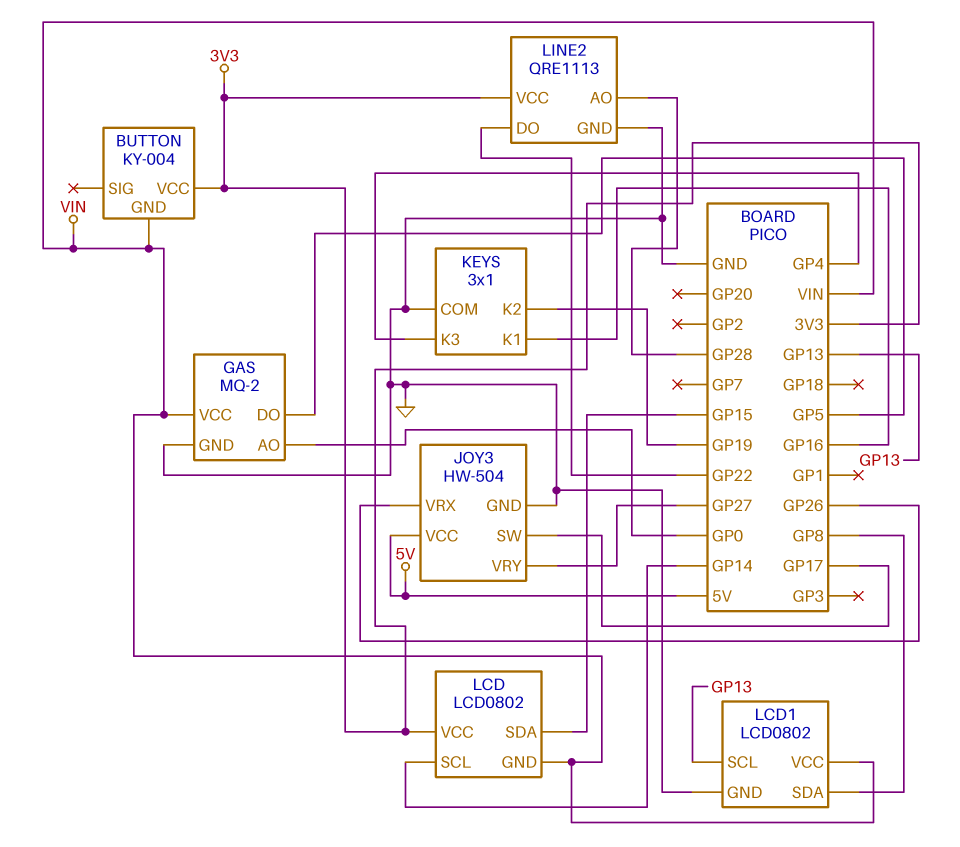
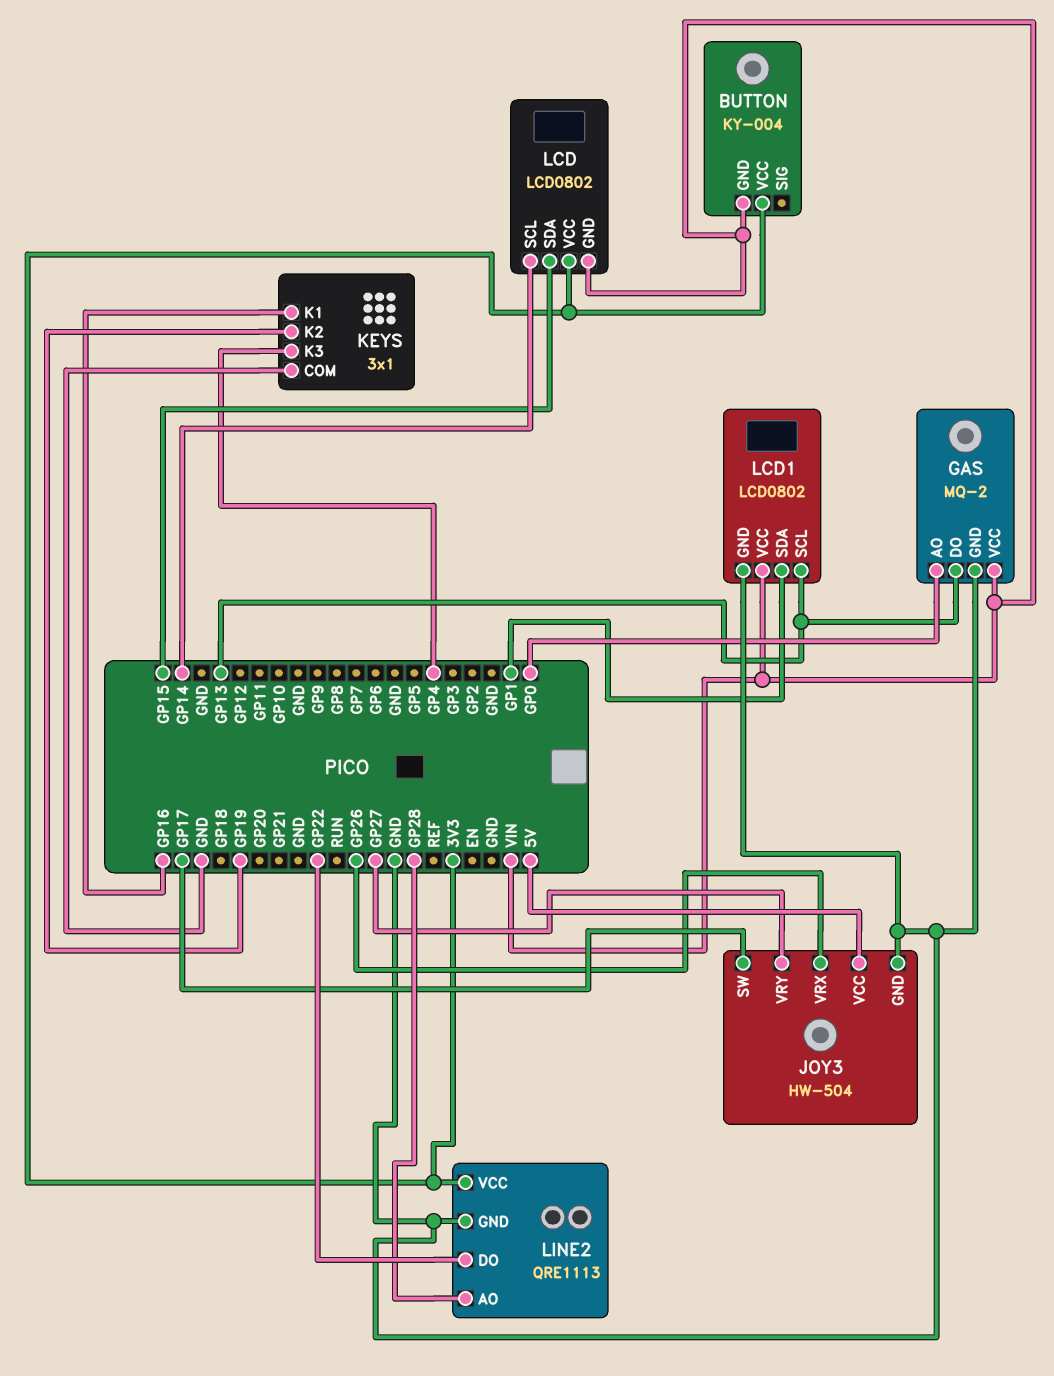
GAS pin DO: GP5 -> GP13
LCD1 pin SDA: GP8 -> GP1

